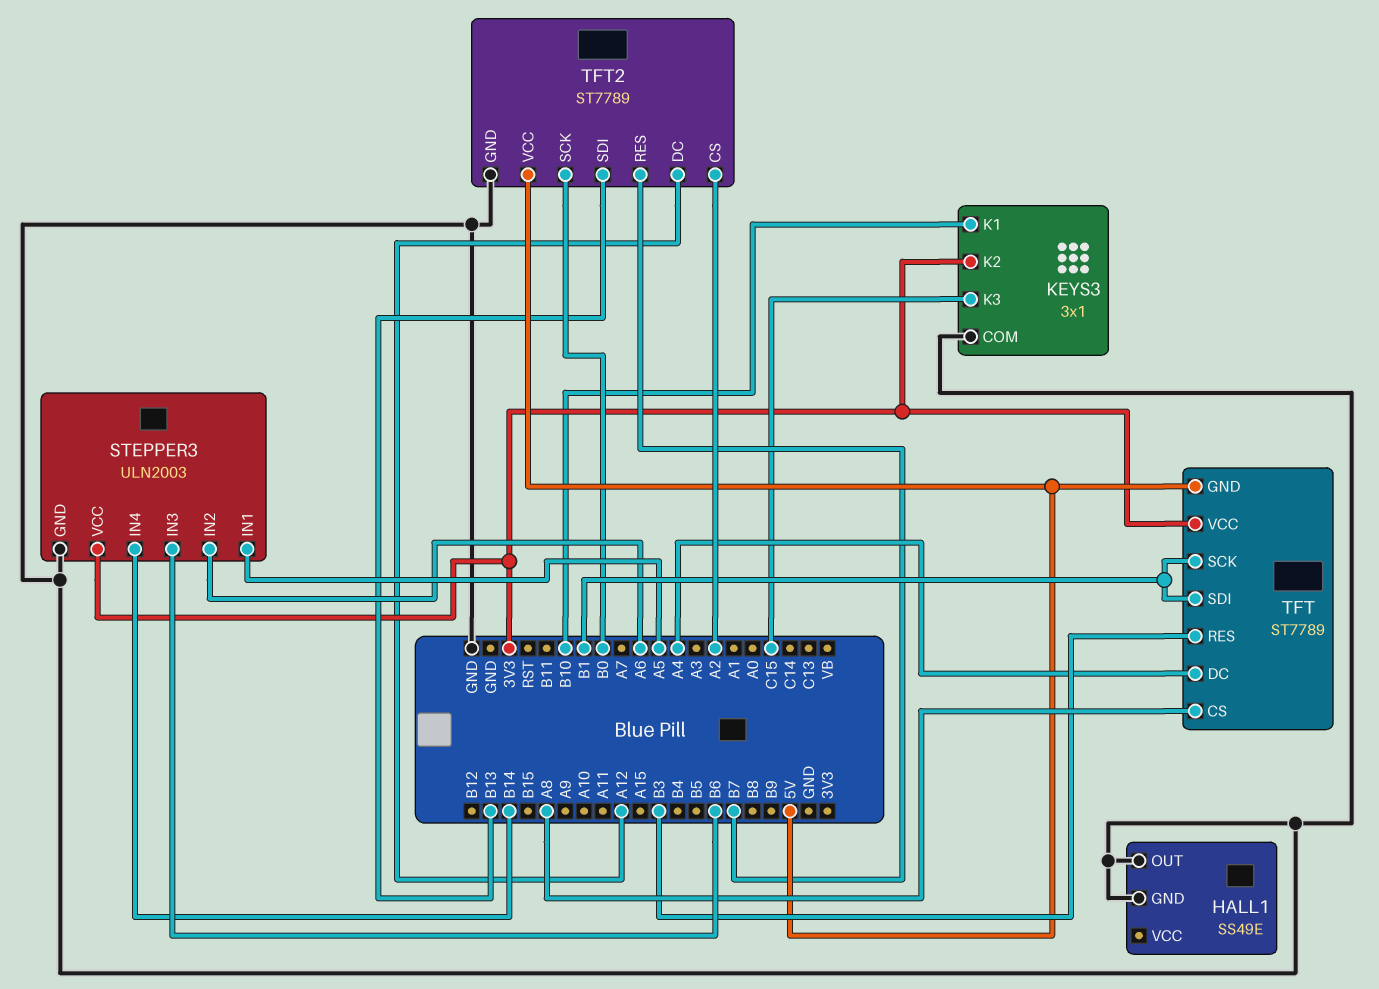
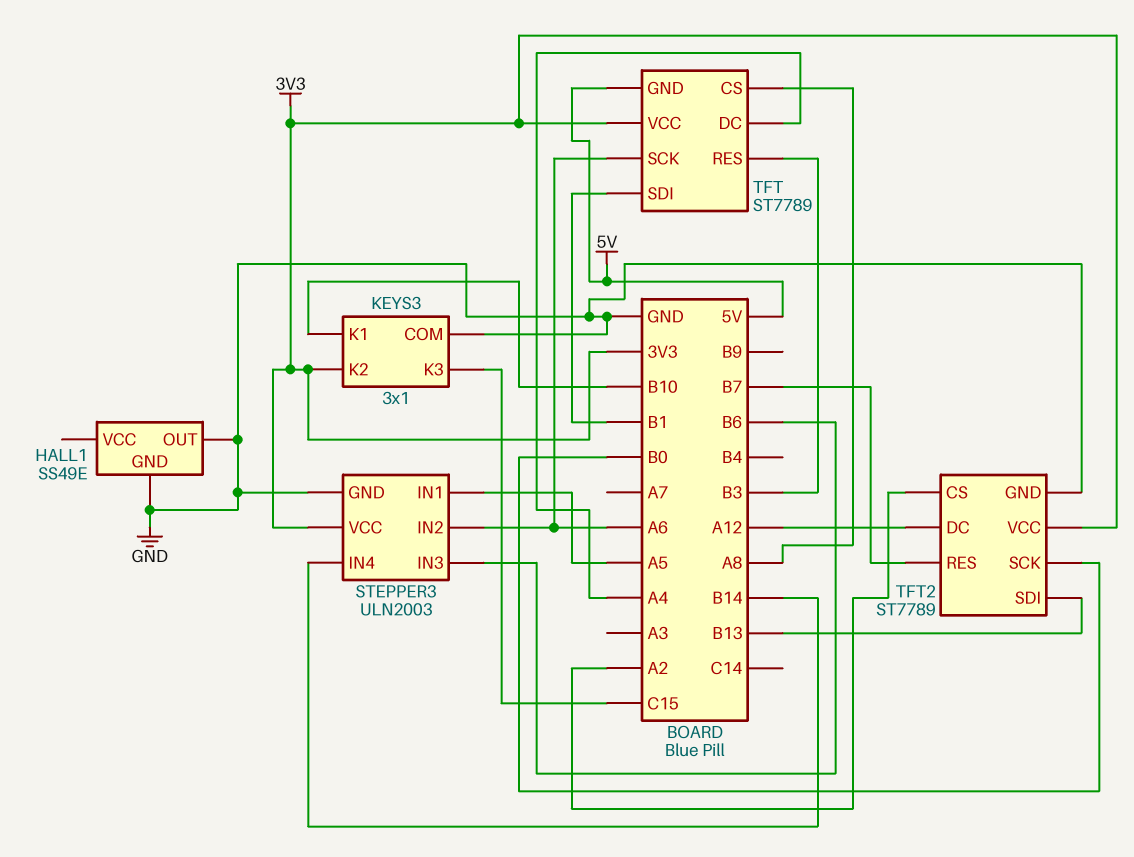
TFT pin SCK: B1 -> A6
TFT2 pin VCC: 5V -> 3V3

